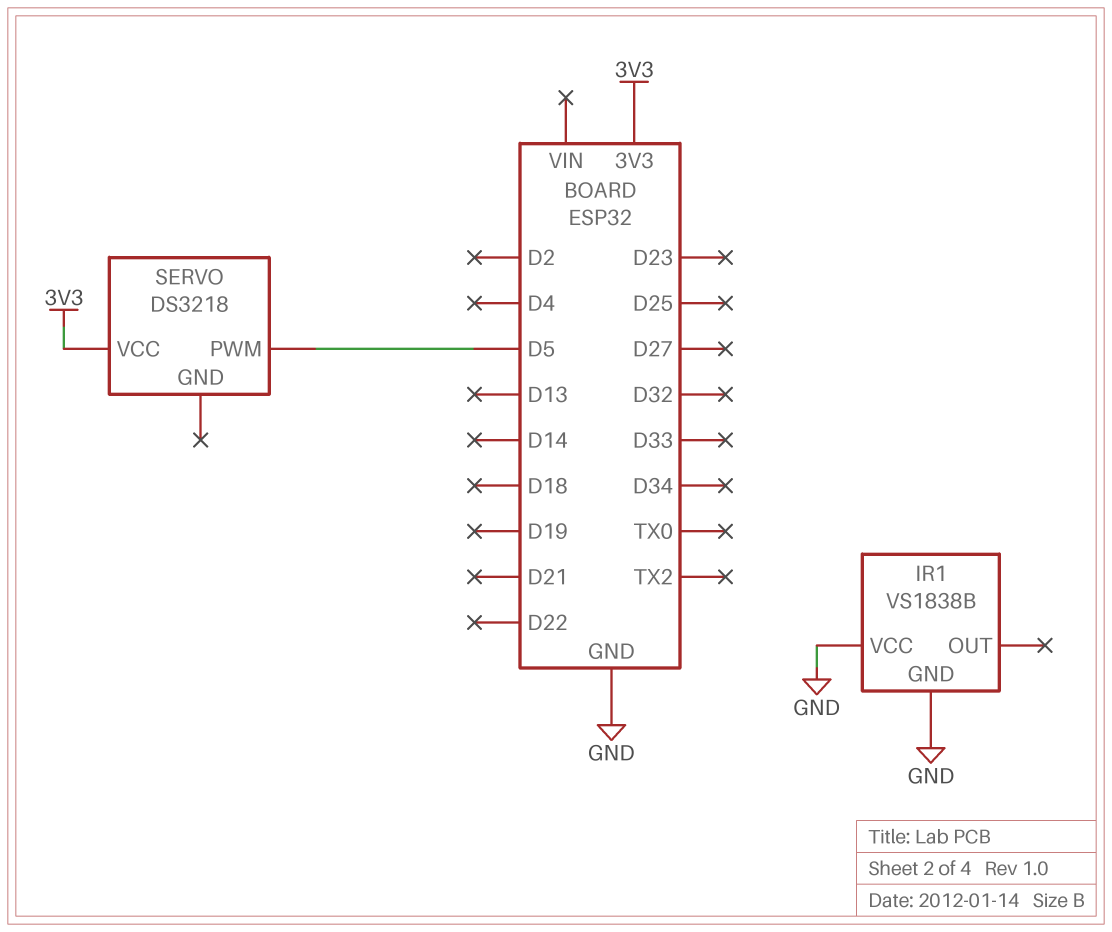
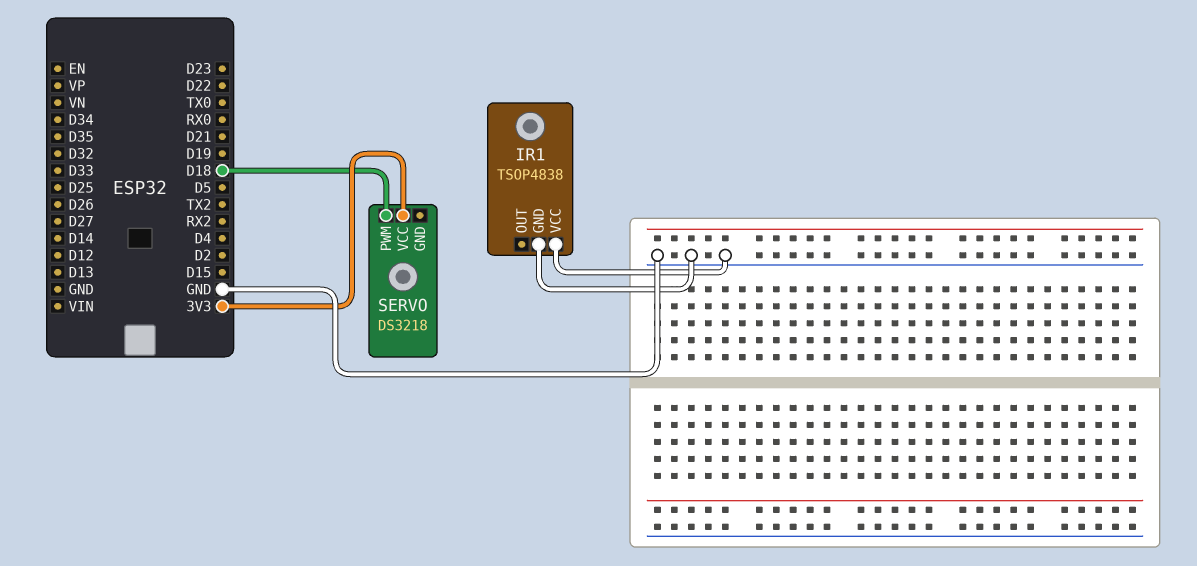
IR1: VS1838B -> TSOP4838
SERVO pin PWM: D5 -> D18

